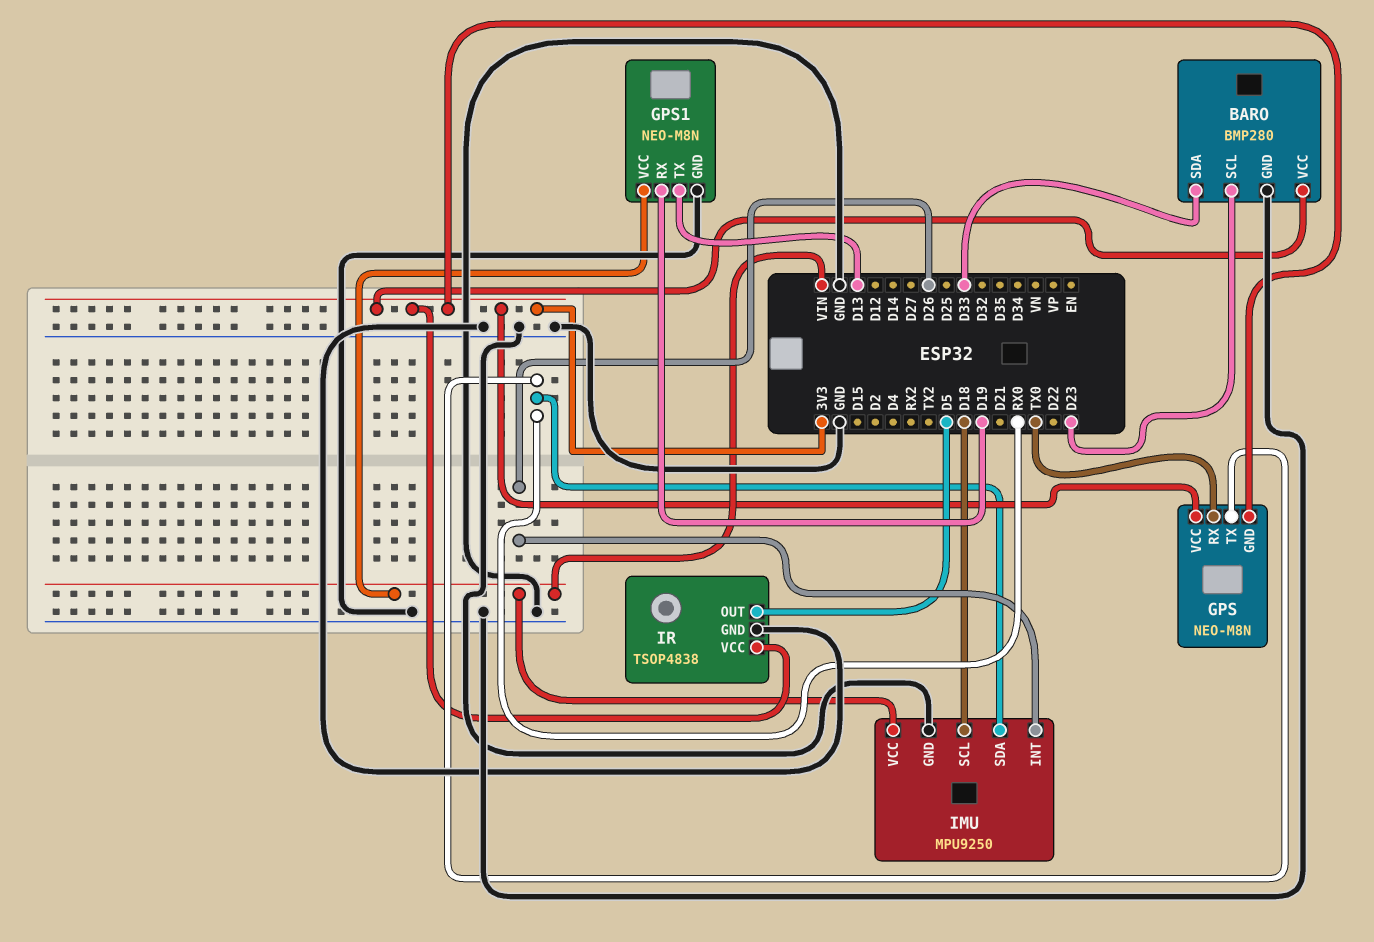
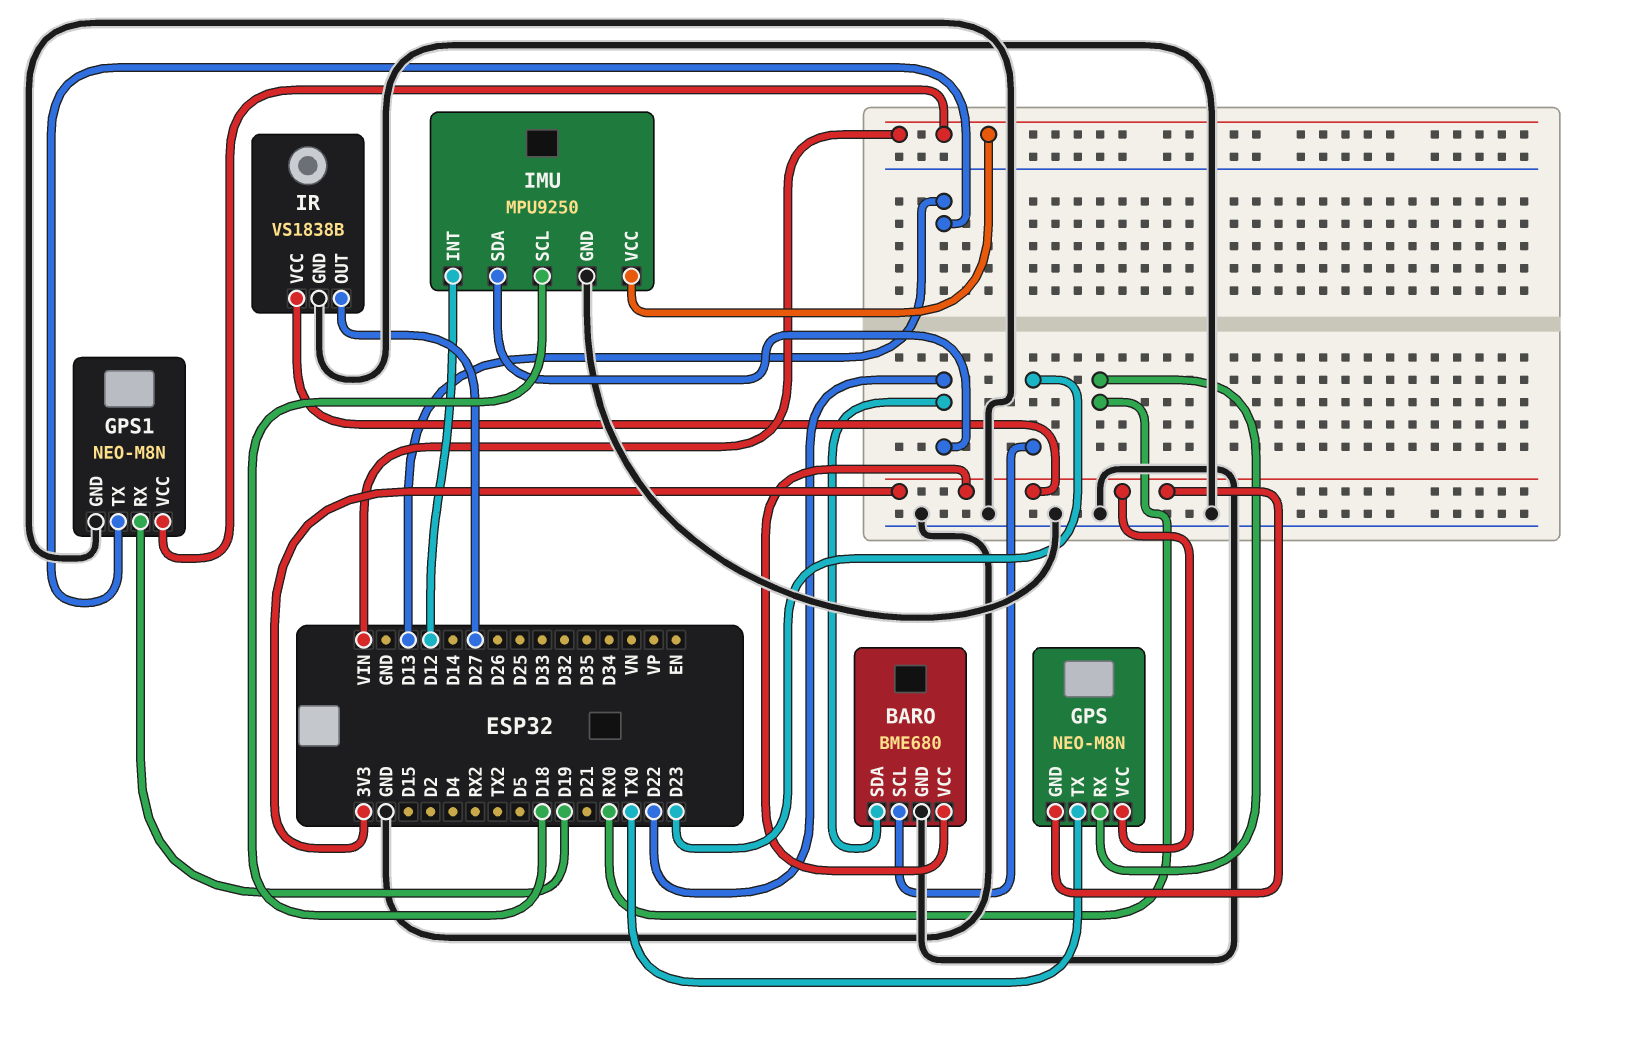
BARO: BMP280 -> BME680
BARO pin SDA: D33 -> D22
GPS pin RX: TX0 -> RX0
GPS pin TX: RX0 -> TX0
IMU pin INT: D26 -> D12
IMU pin SDA: RX0 -> D22
IR: TSOP4838 -> VS1838B
IR pin OUT: D5 -> D27

